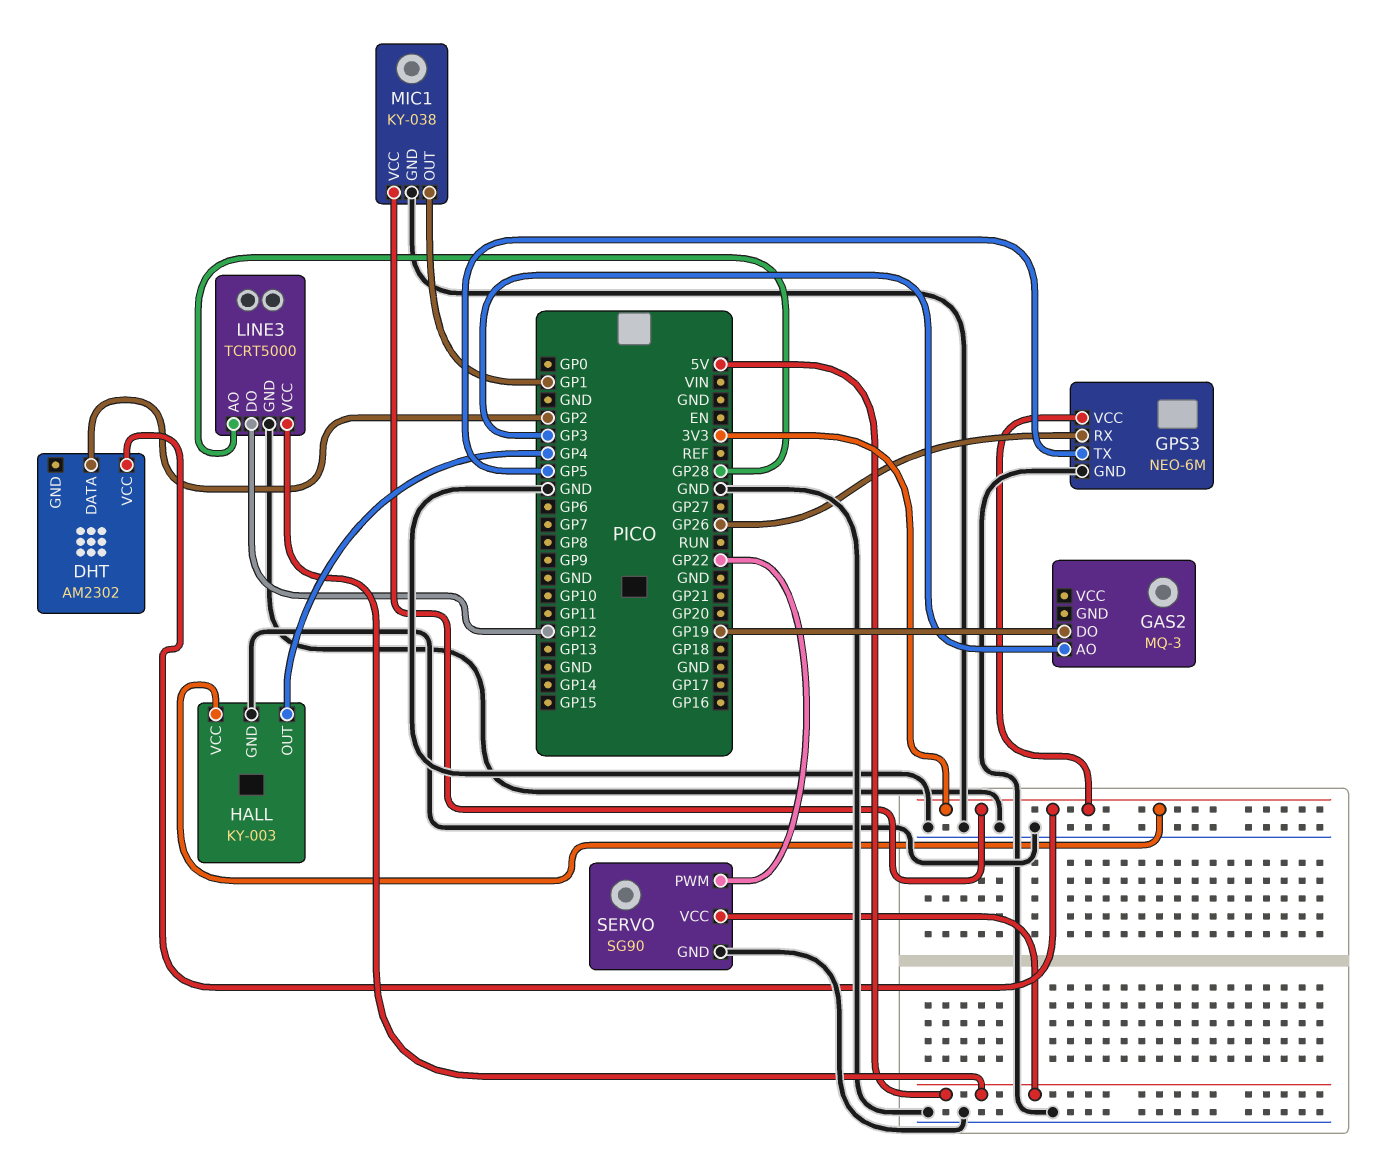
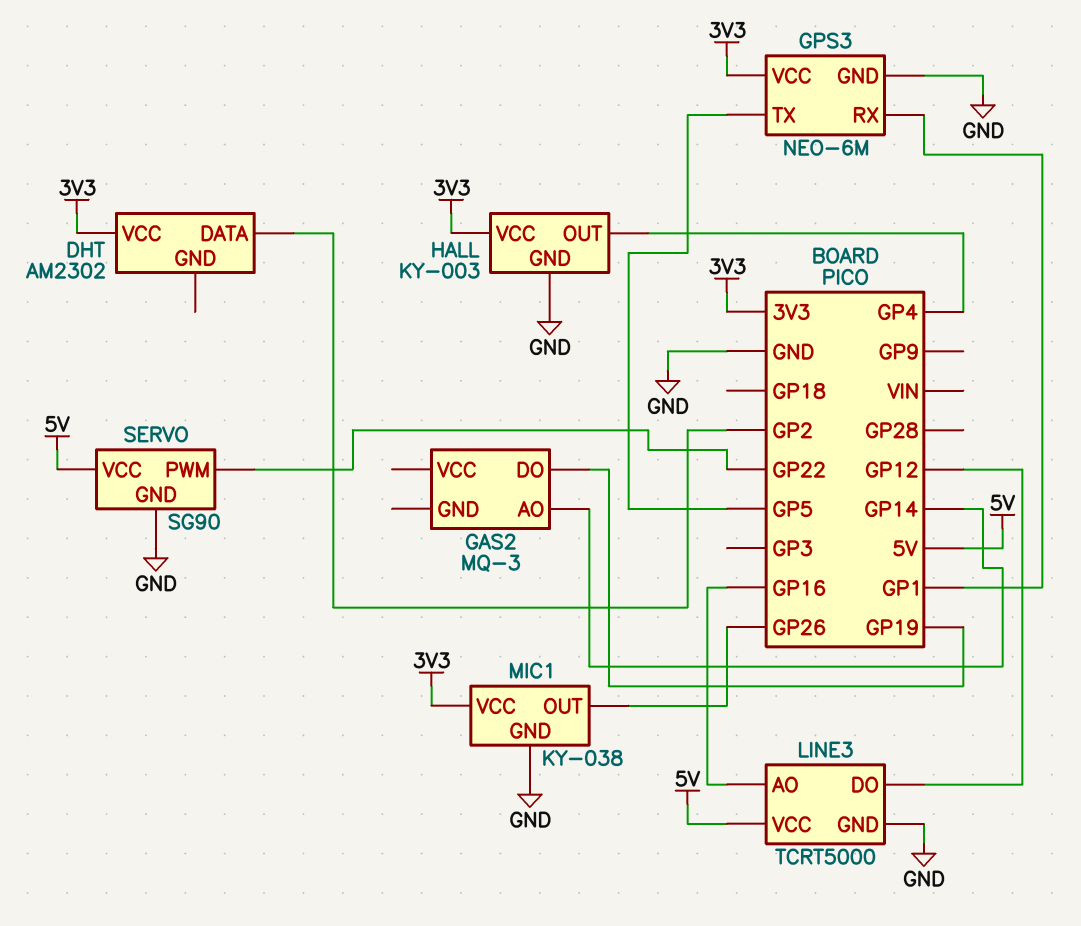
GAS2 pin AO: GP3 -> GP14
GPS3 pin RX: GP26 -> GP1
LINE3 pin AO: GP28 -> GP16
MIC1 pin OUT: GP1 -> GP26

